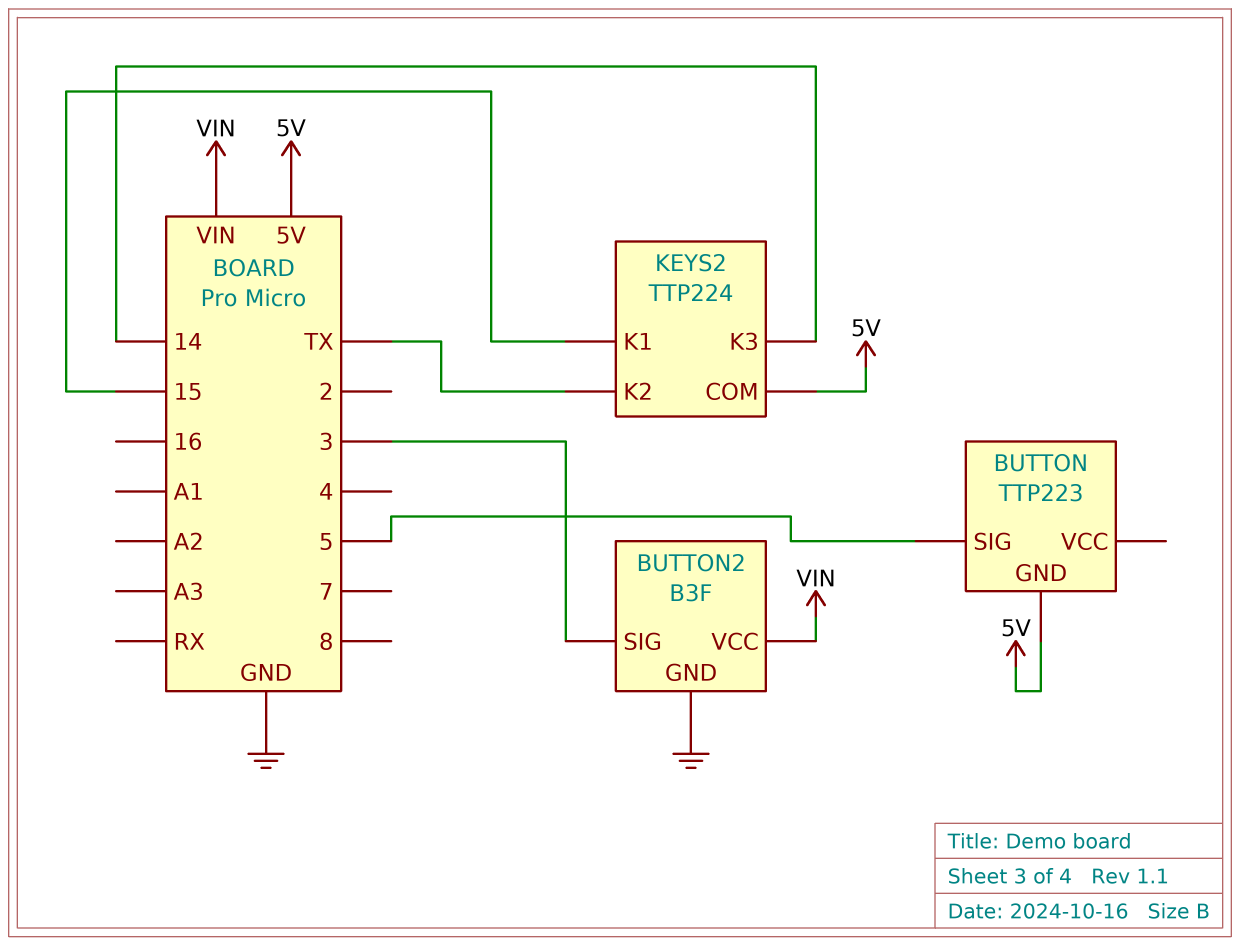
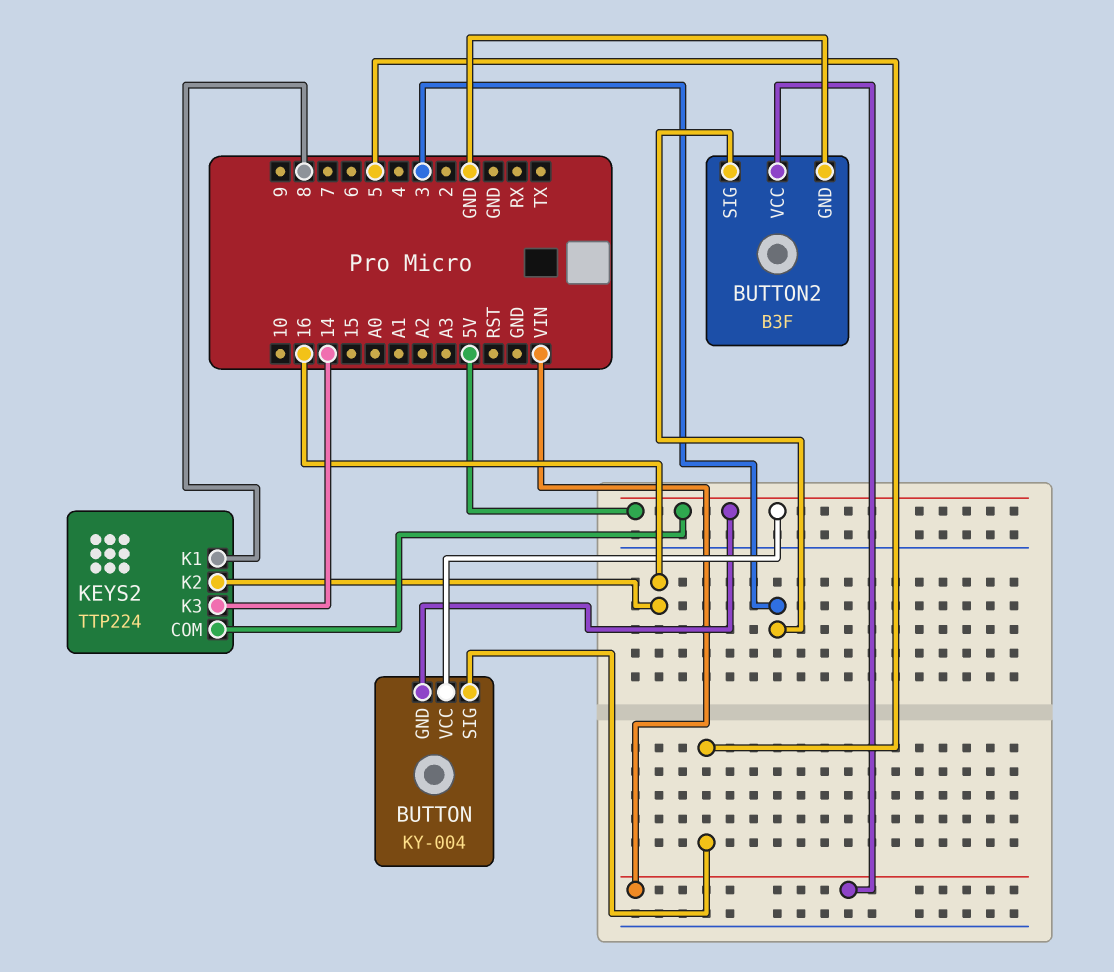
BUTTON: TTP223 -> KY-004
BUTTON pin VCC: none -> 5V
KEYS2 pin K1: 15 -> 8
KEYS2 pin K2: TX -> 16

